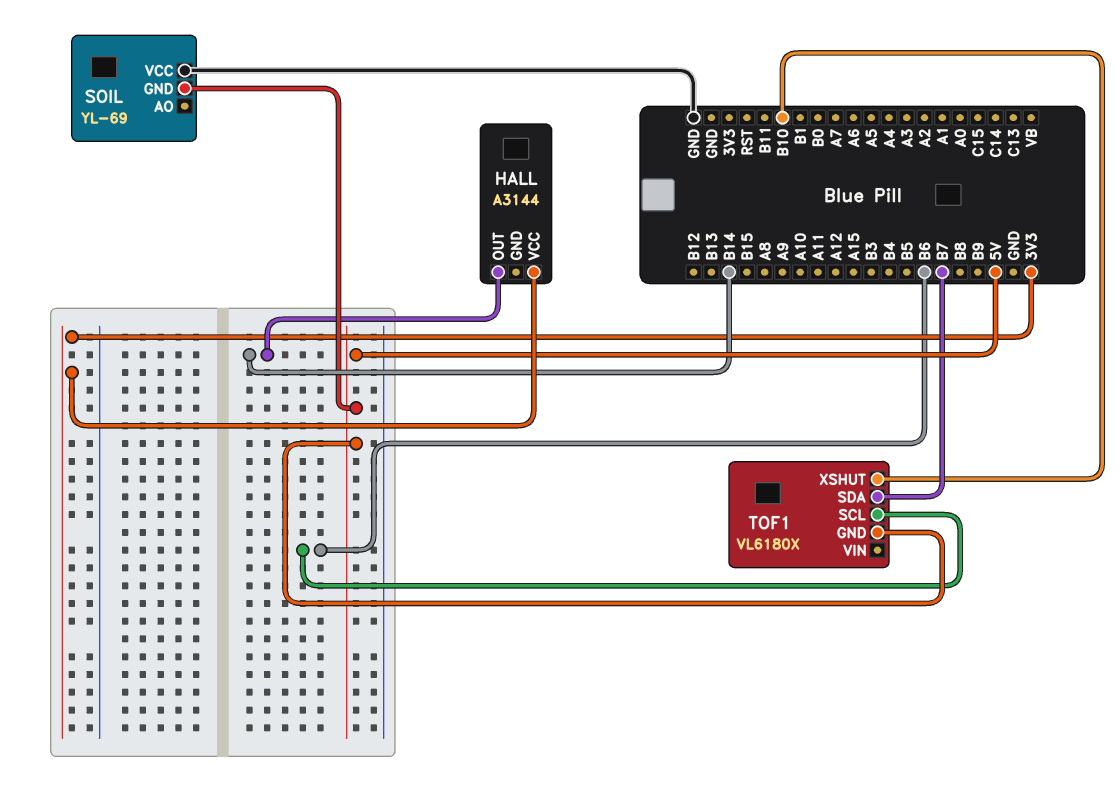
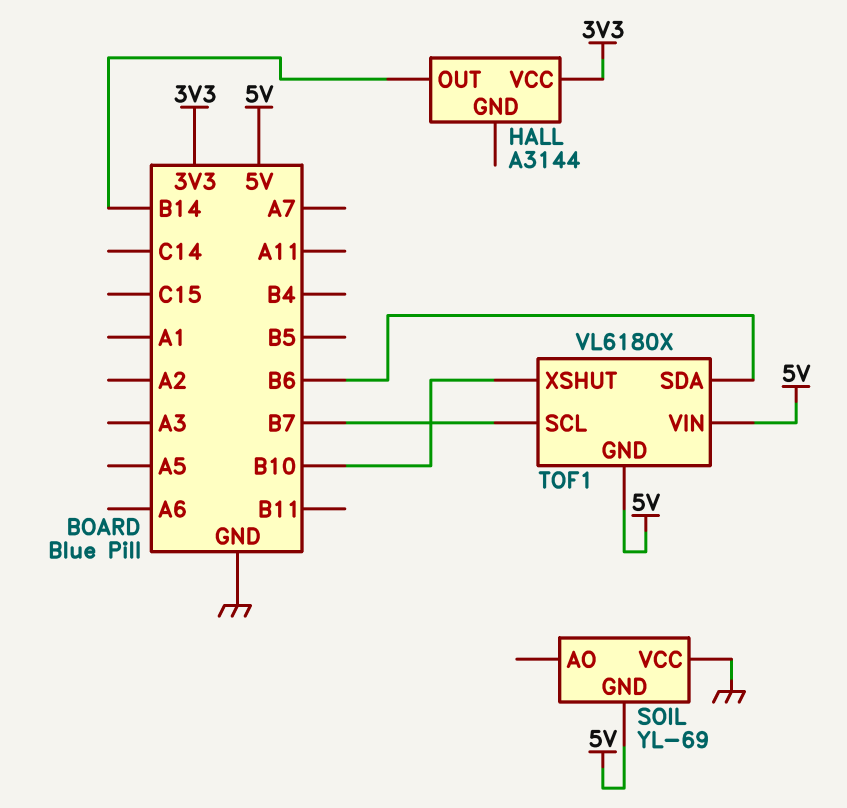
TOF1 pin SCL: B6 -> B7
TOF1 pin SDA: B7 -> B6
TOF1 pin VIN: none -> 5V

